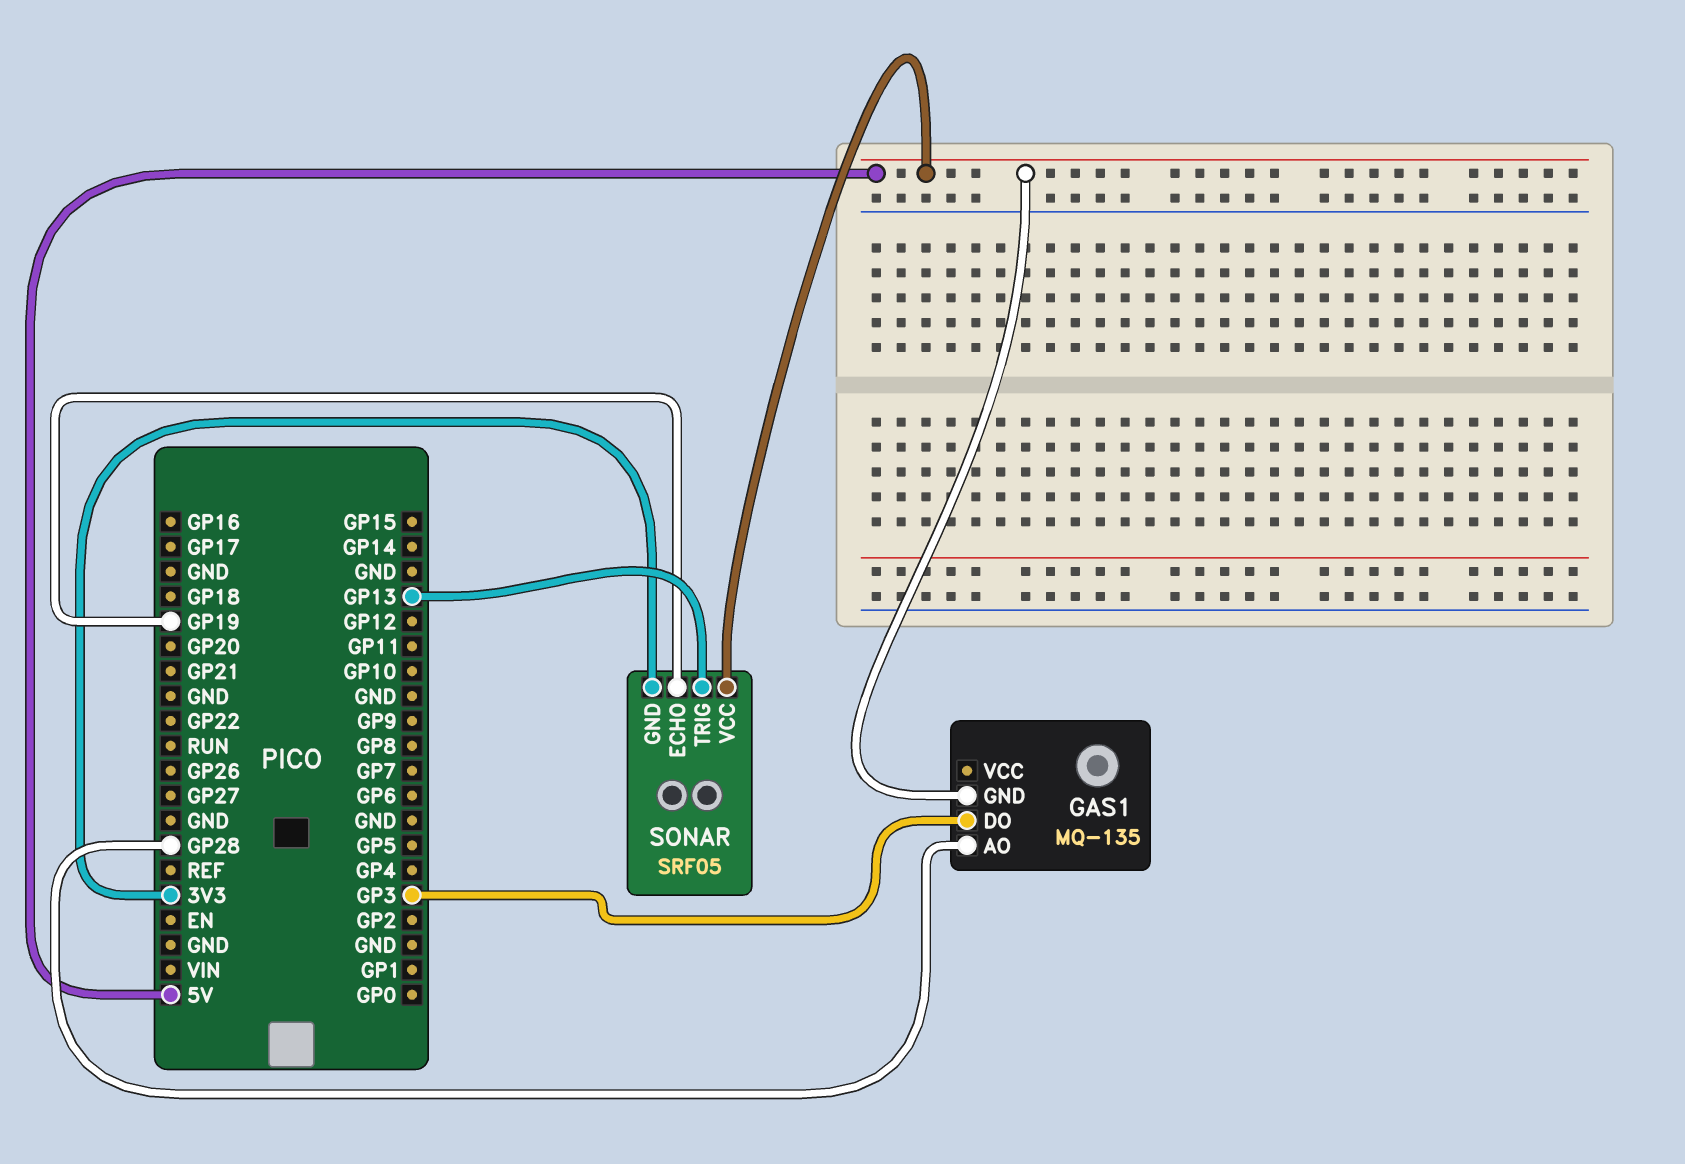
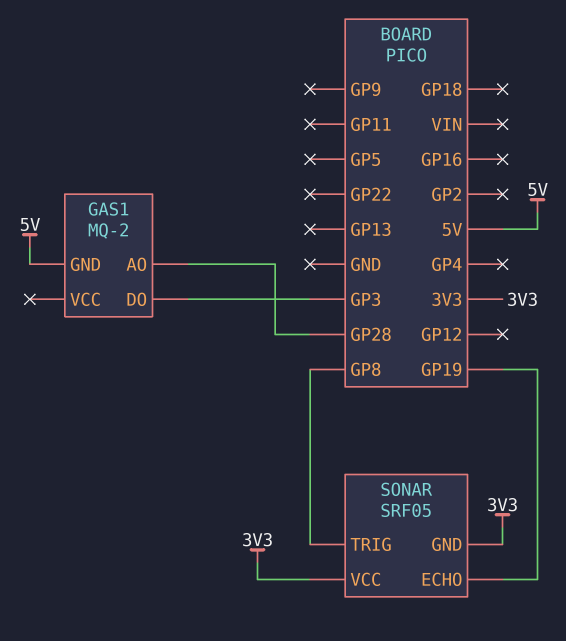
GAS1: MQ-135 -> MQ-2
SONAR pin TRIG: GP13 -> GP8
SONAR pin VCC: 5V -> 3V3

